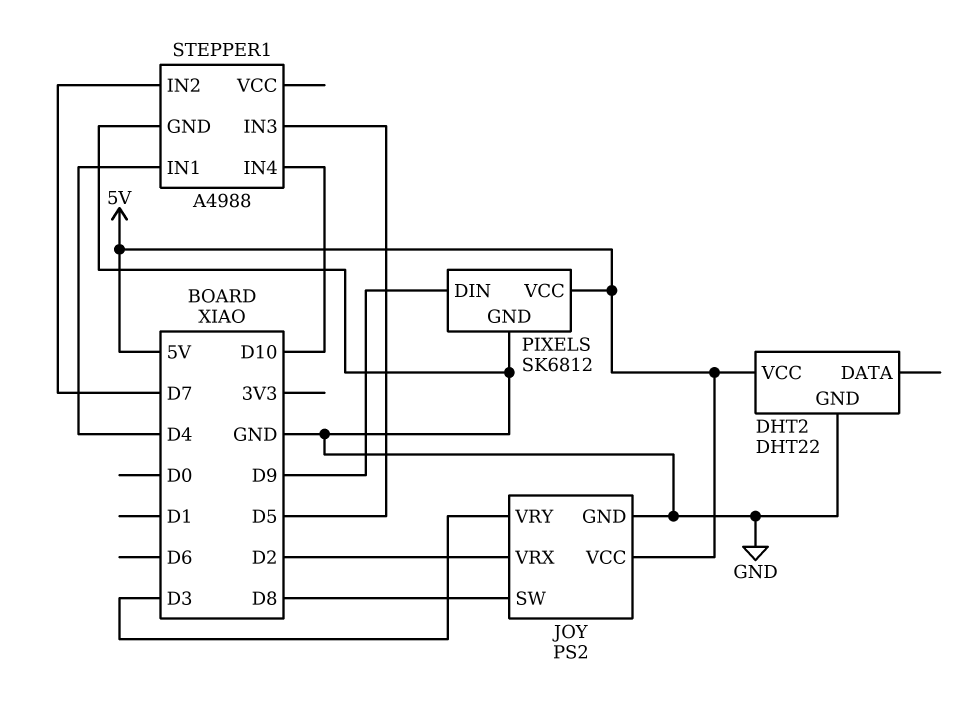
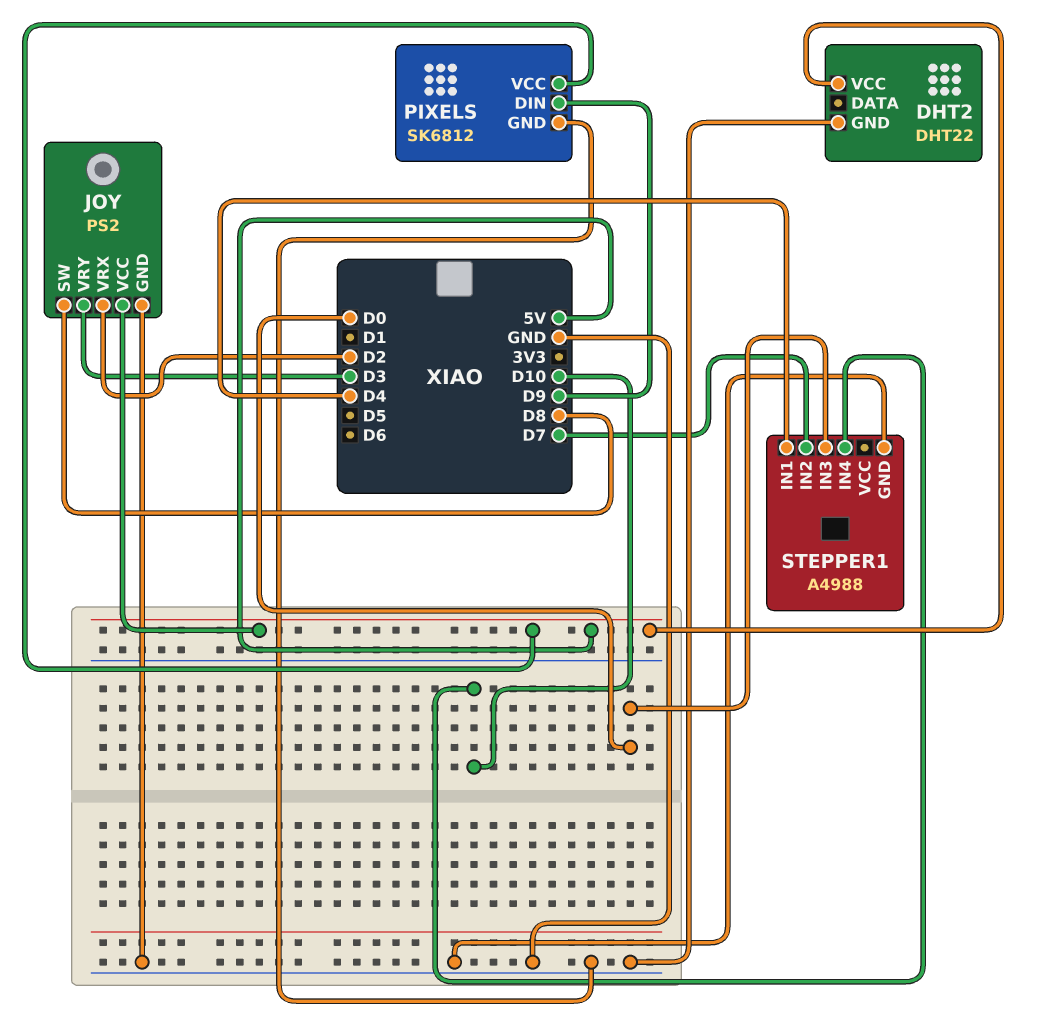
STEPPER1 pin IN3: D5 -> D0

